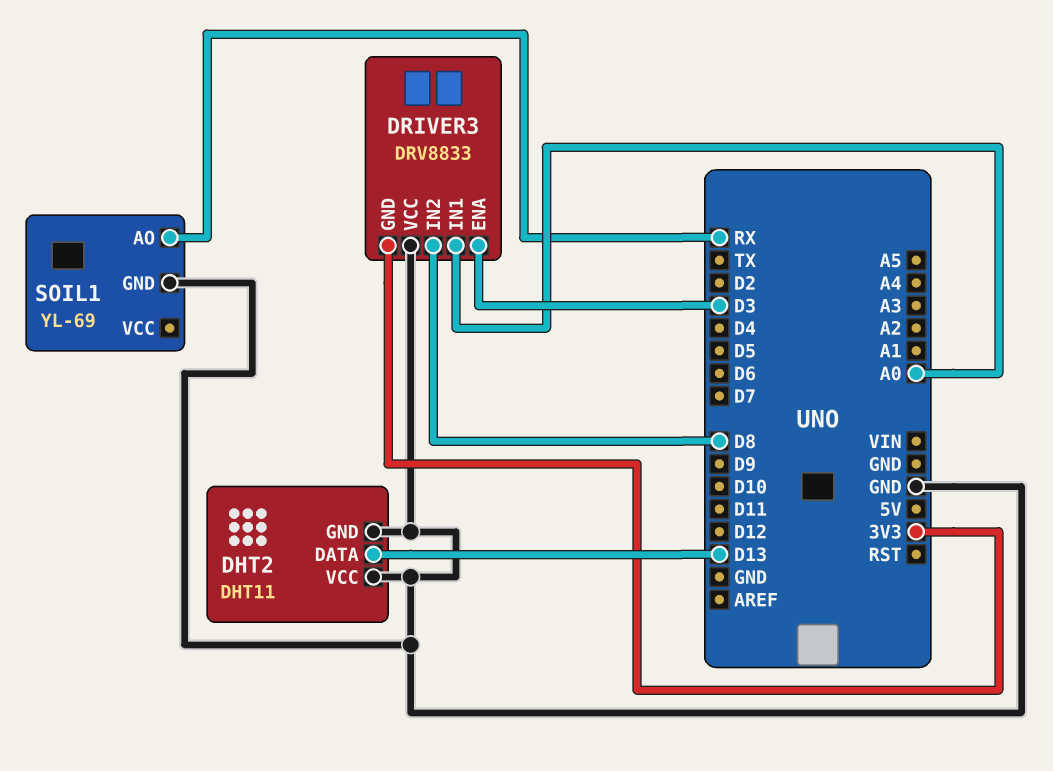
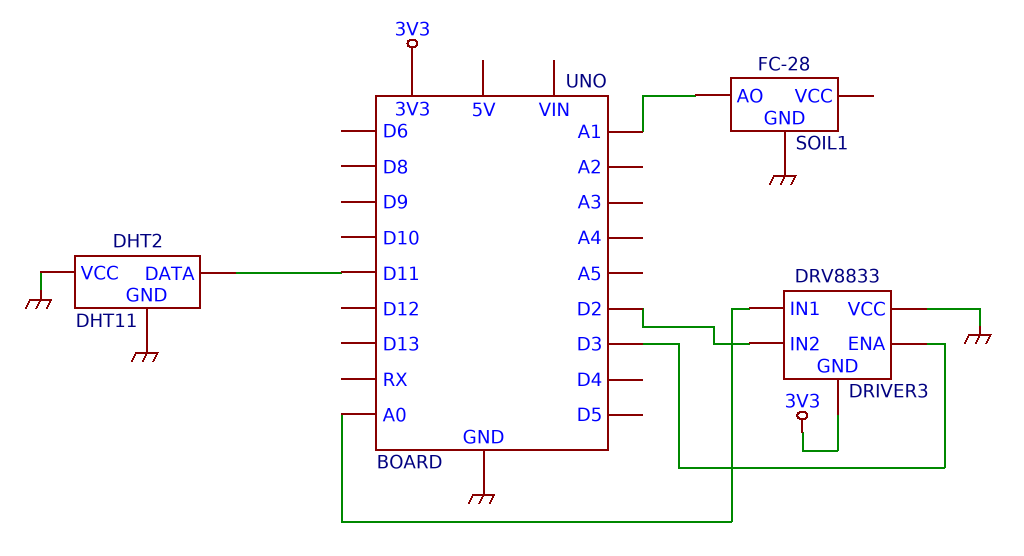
DHT2 pin DATA: D13 -> D11
DRIVER3 pin IN2: D8 -> D2
SOIL1: YL-69 -> FC-28
SOIL1 pin AO: RX -> A1

